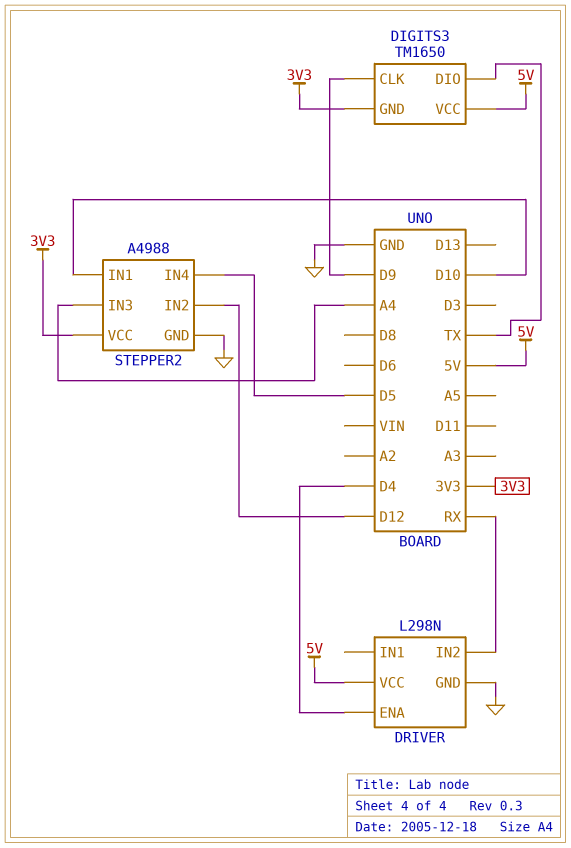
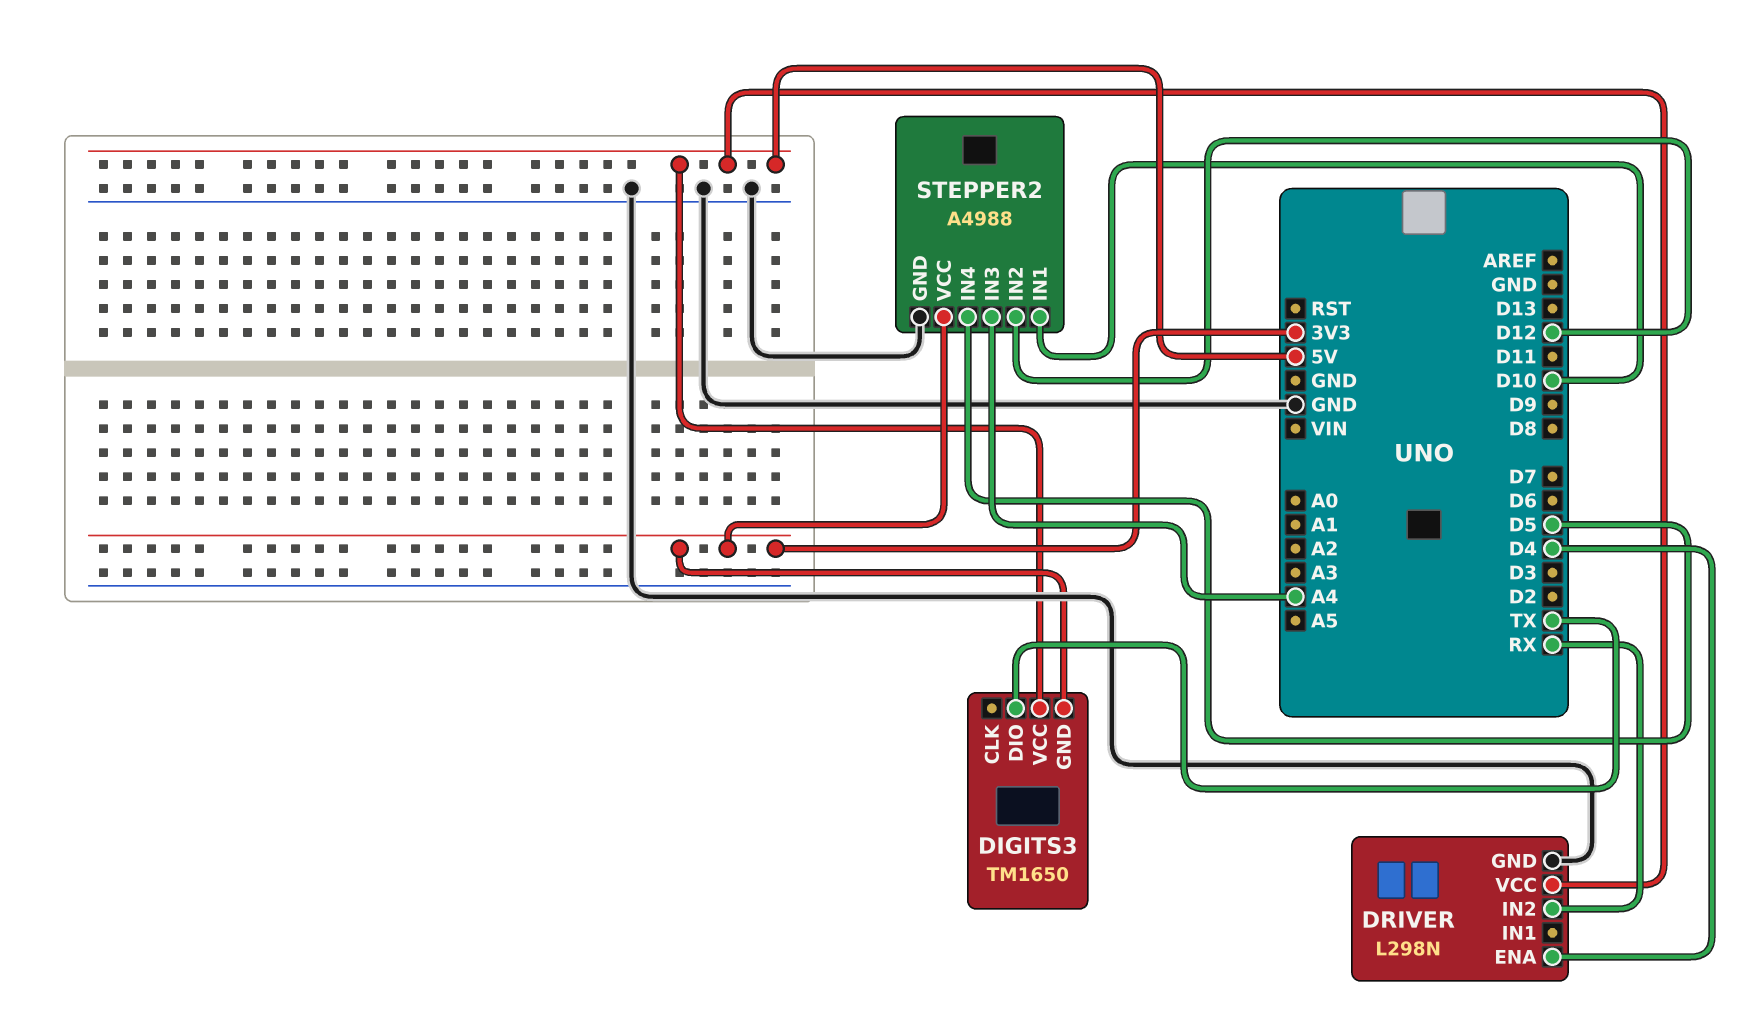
DIGITS3 pin CLK: D9 -> none

